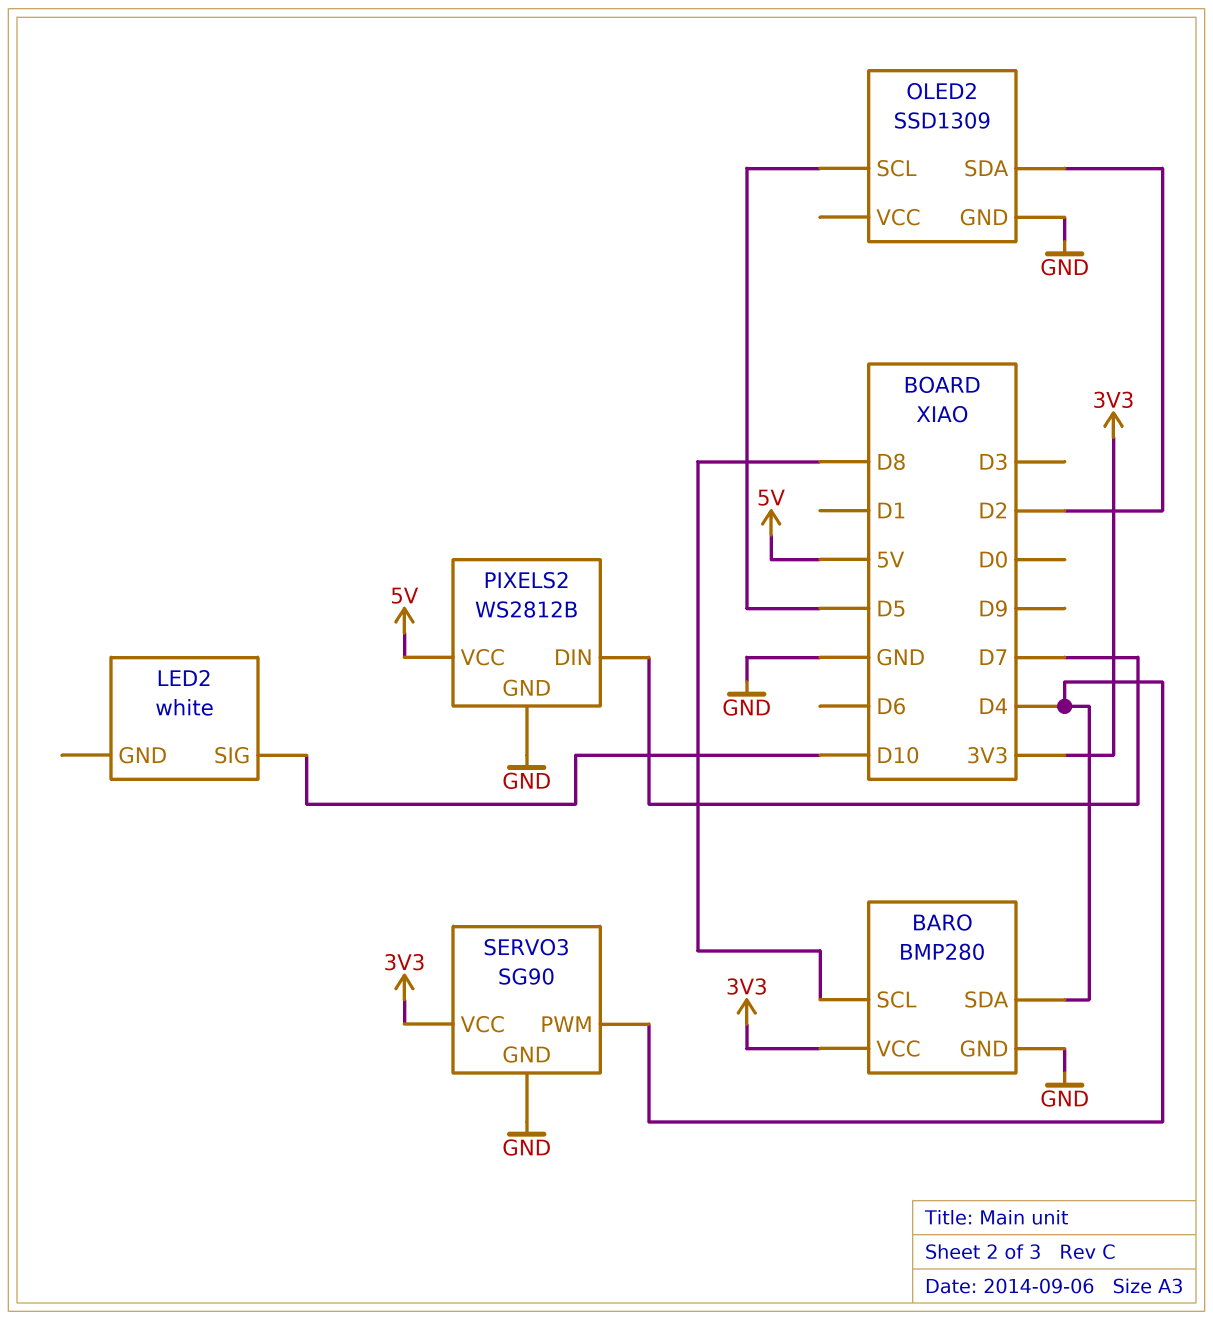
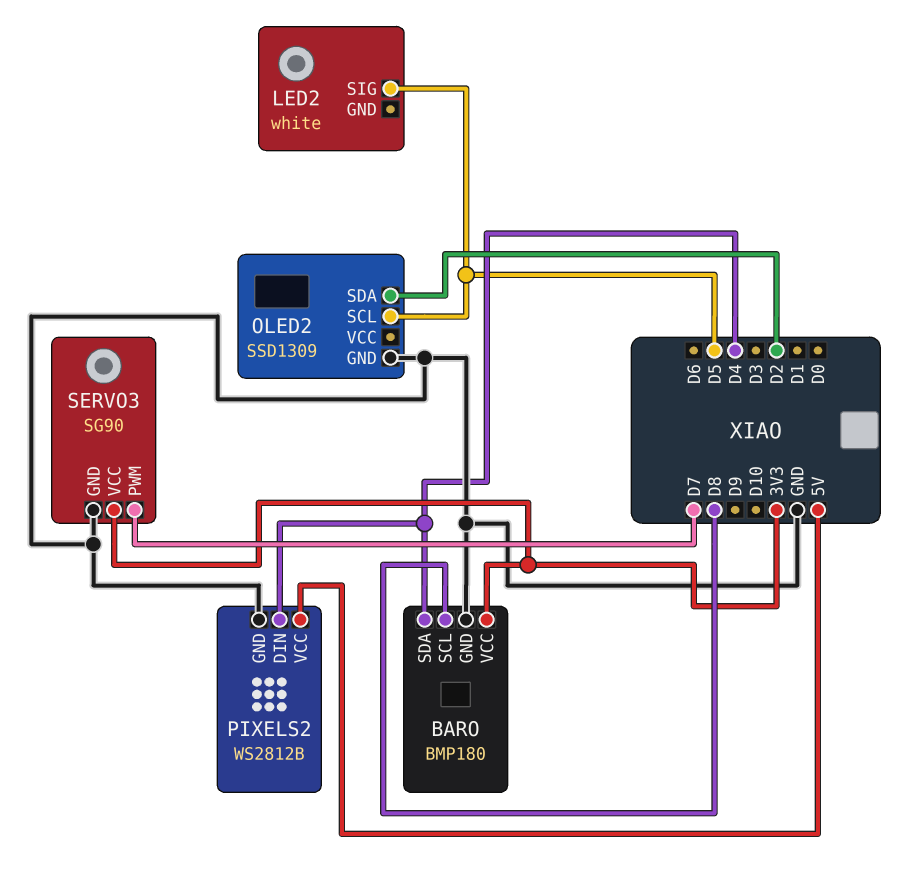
BARO: BMP280 -> BMP180
LED2 pin SIG: D10 -> D5
PIXELS2 pin DIN: D7 -> D4
SERVO3 pin PWM: D4 -> D7

